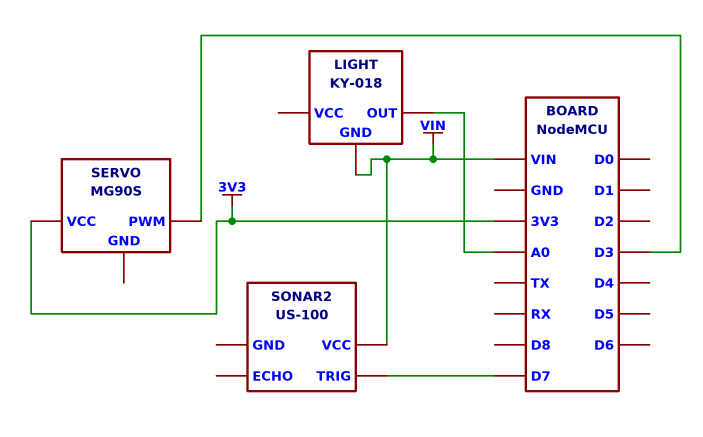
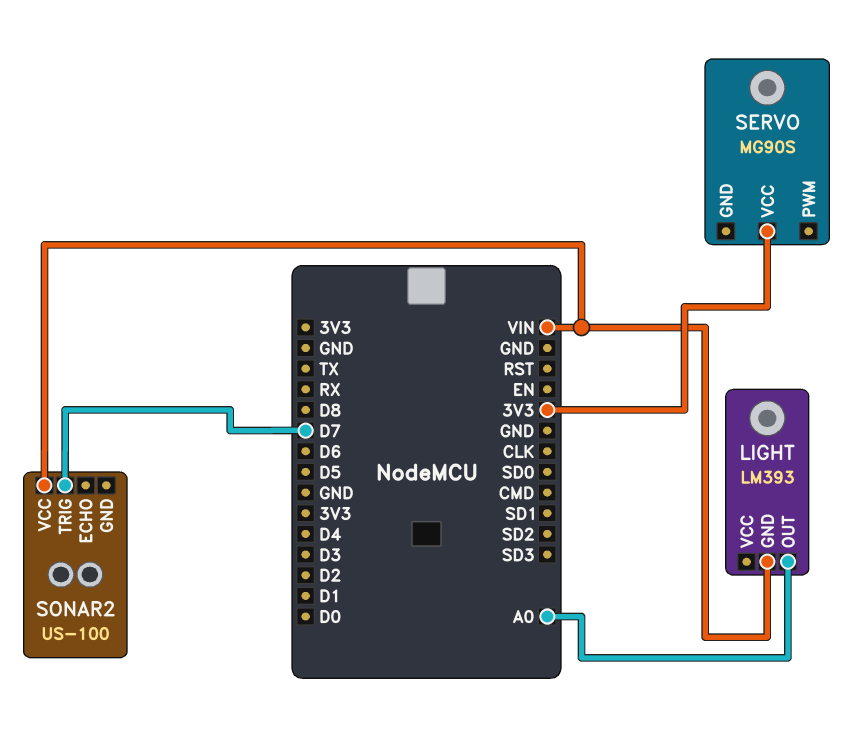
LIGHT: KY-018 -> LM393
SERVO pin PWM: D3 -> none

